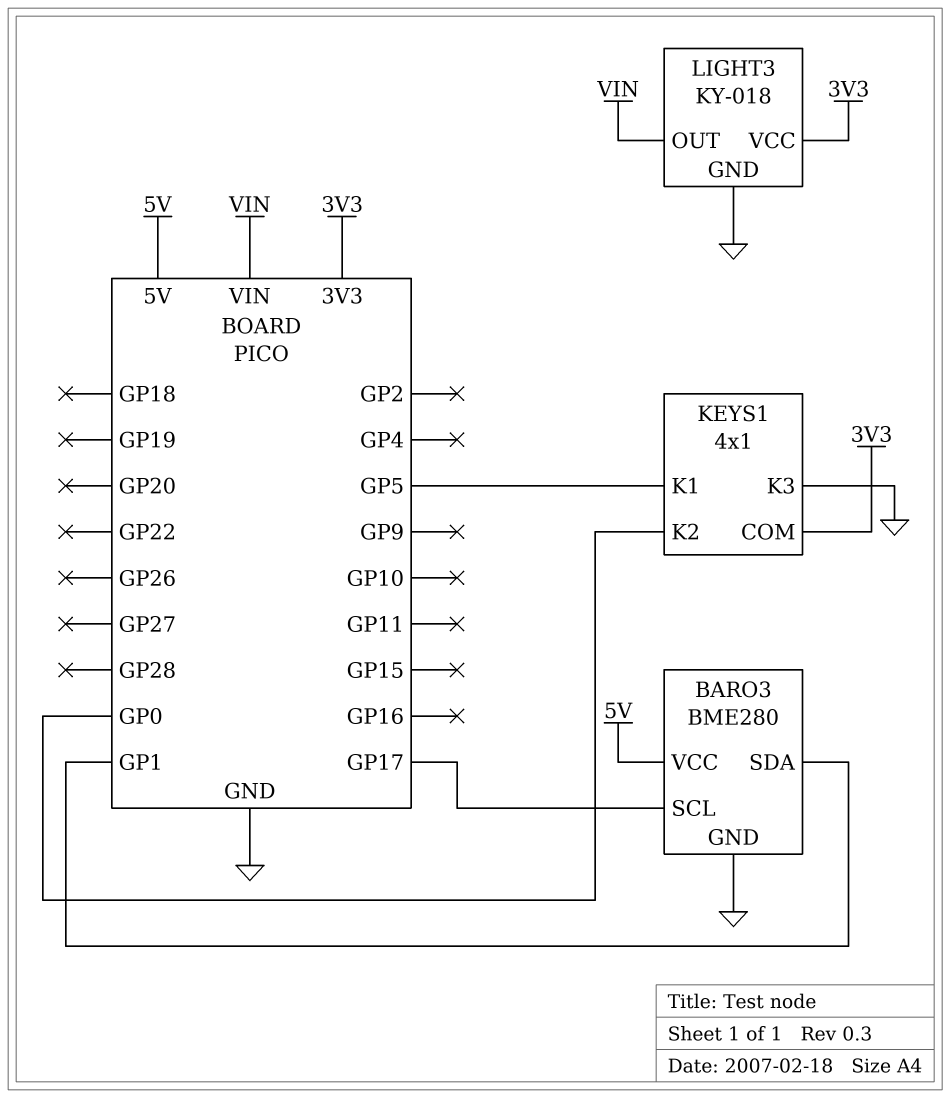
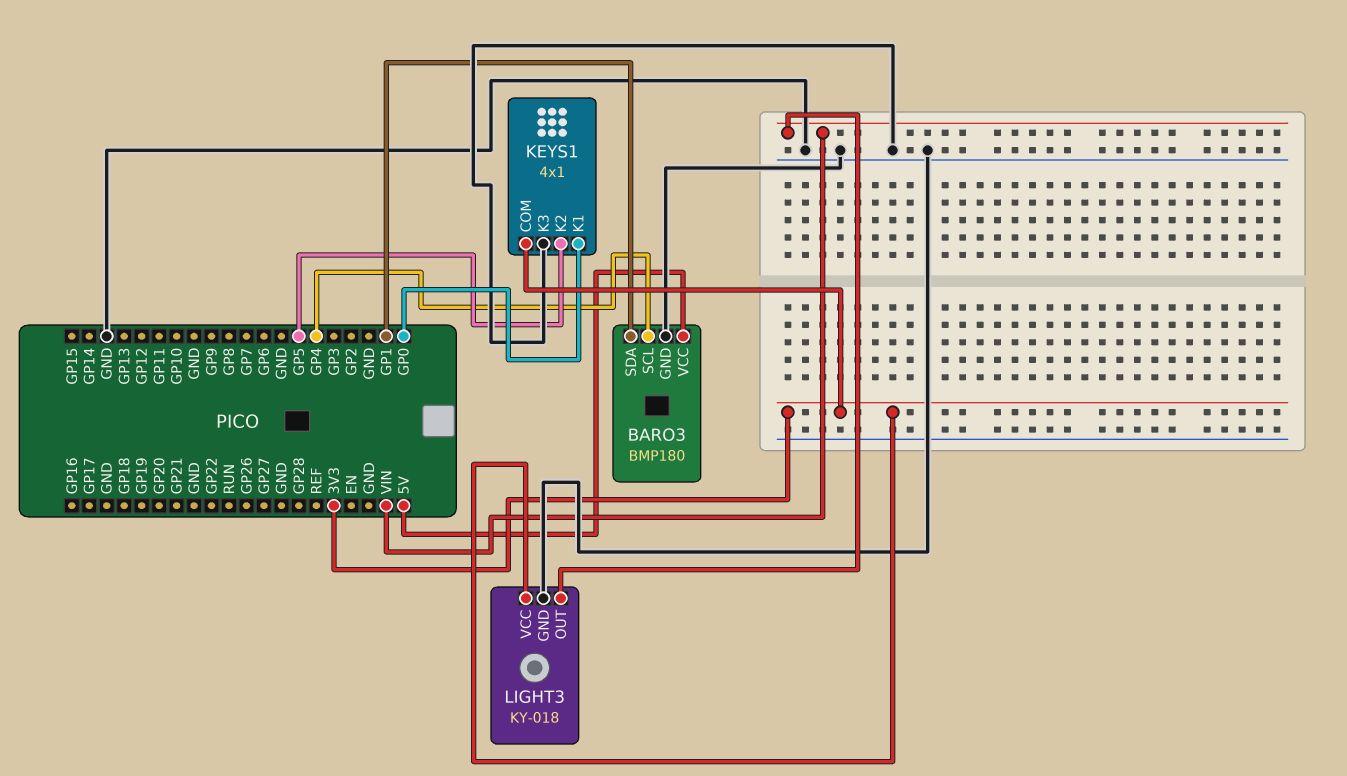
BARO3: BME280 -> BMP180
BARO3 pin SCL: GP17 -> GP4
KEYS1 pin K1: GP5 -> GP0
KEYS1 pin K2: GP0 -> GP5

